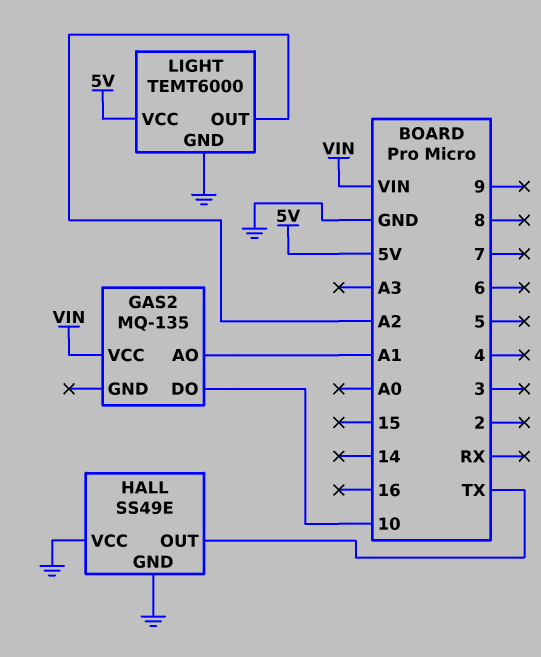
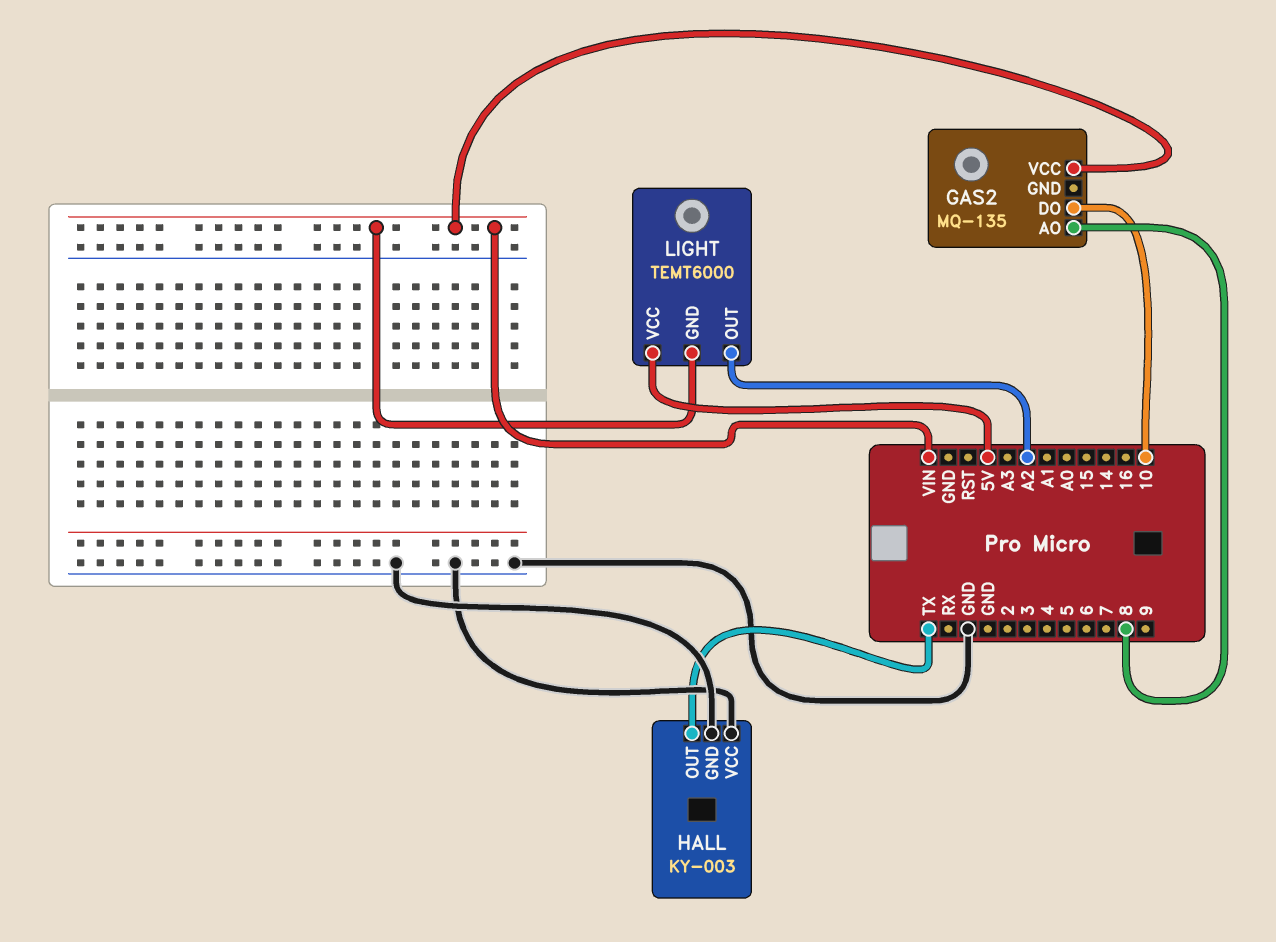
GAS2 pin AO: A1 -> 8
HALL: SS49E -> KY-003
LIGHT pin GND: GND -> VIN

